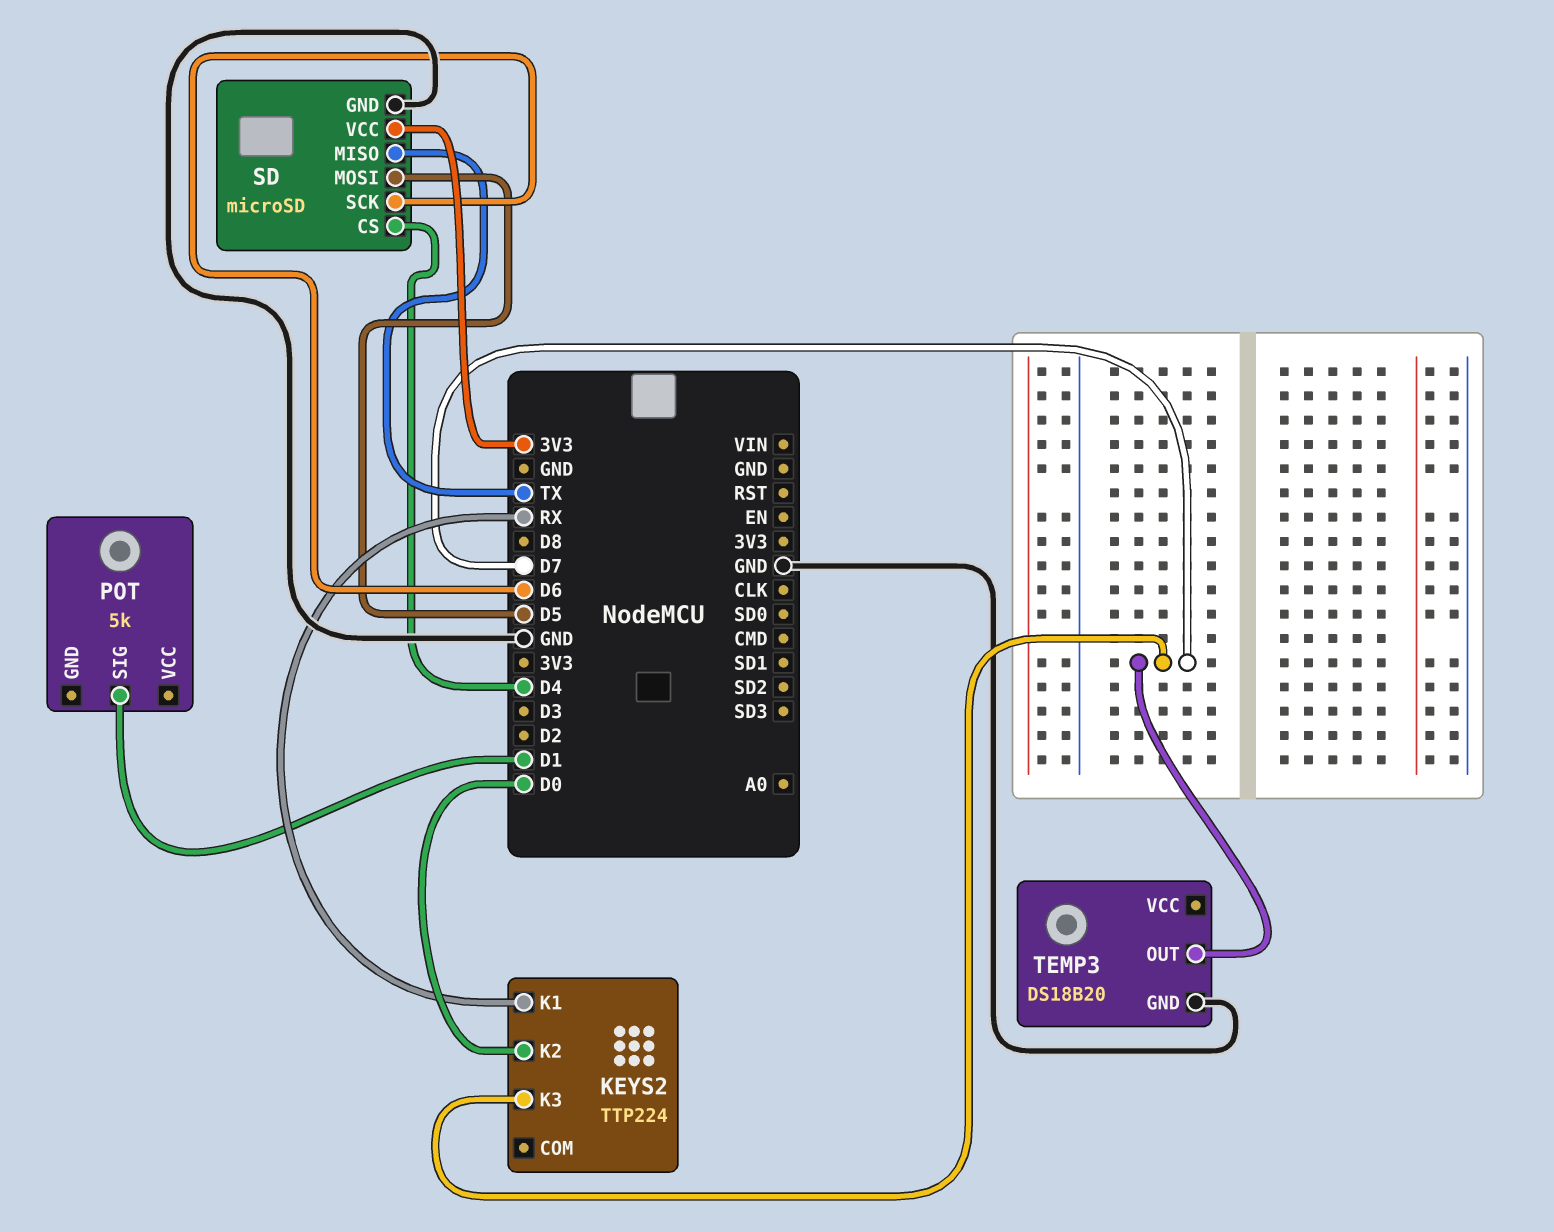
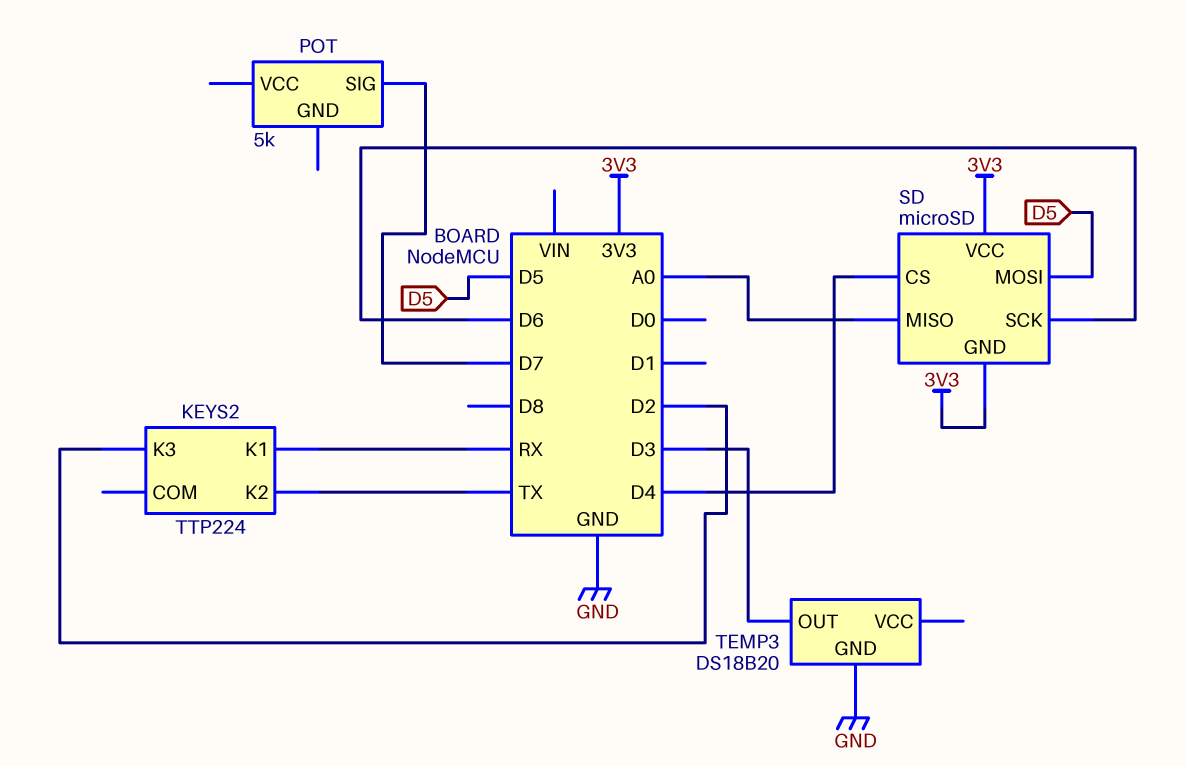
KEYS2 pin K2: D0 -> TX
KEYS2 pin K3: D7 -> D2
POT pin SIG: D1 -> D7
SD pin GND: GND -> 3V3
SD pin MISO: TX -> A0
TEMP3 pin OUT: D7 -> D3

